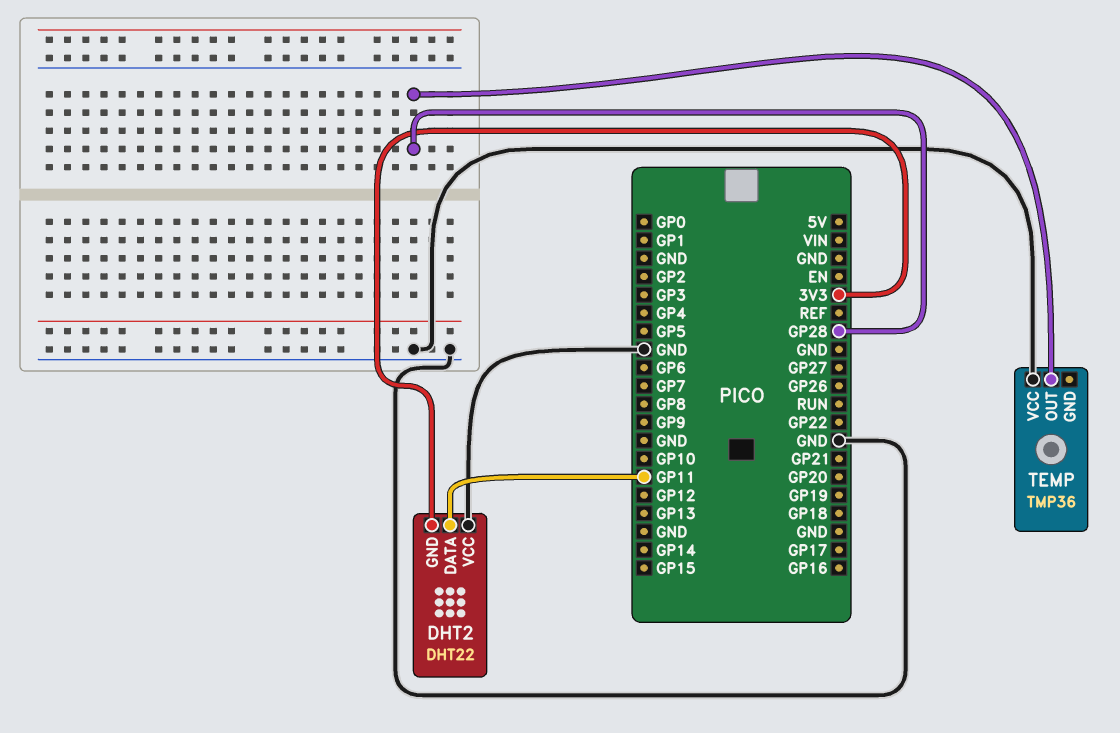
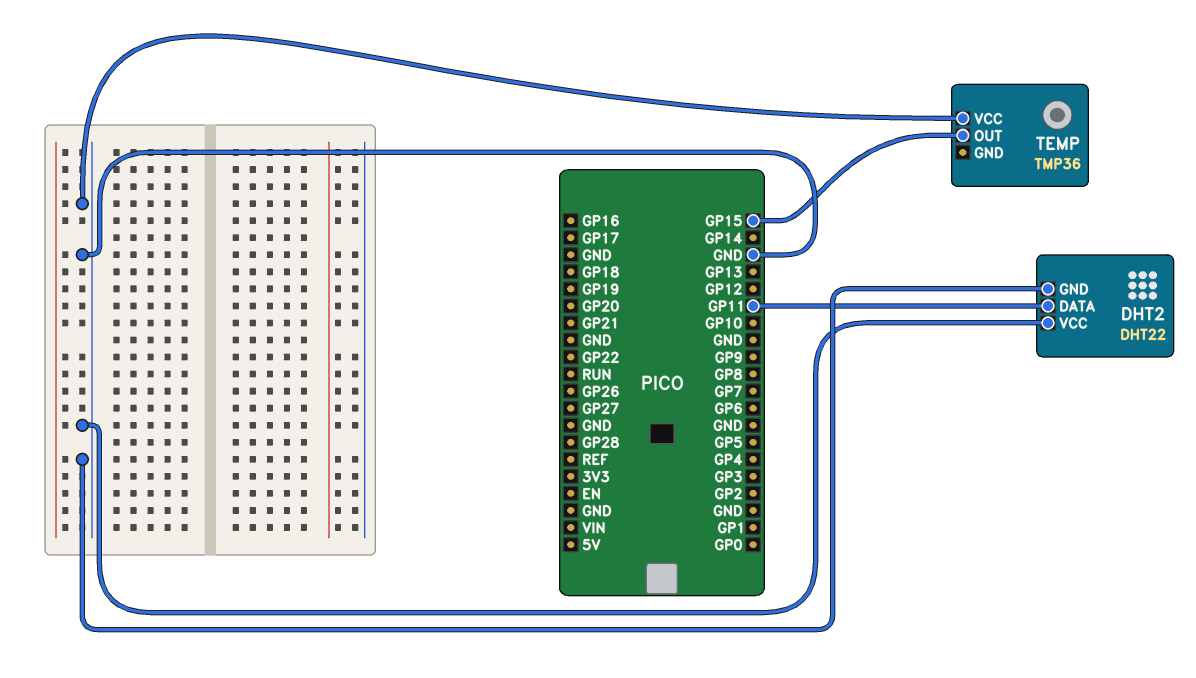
DHT2 pin GND: 3V3 -> GND
TEMP pin OUT: GP28 -> GP15

